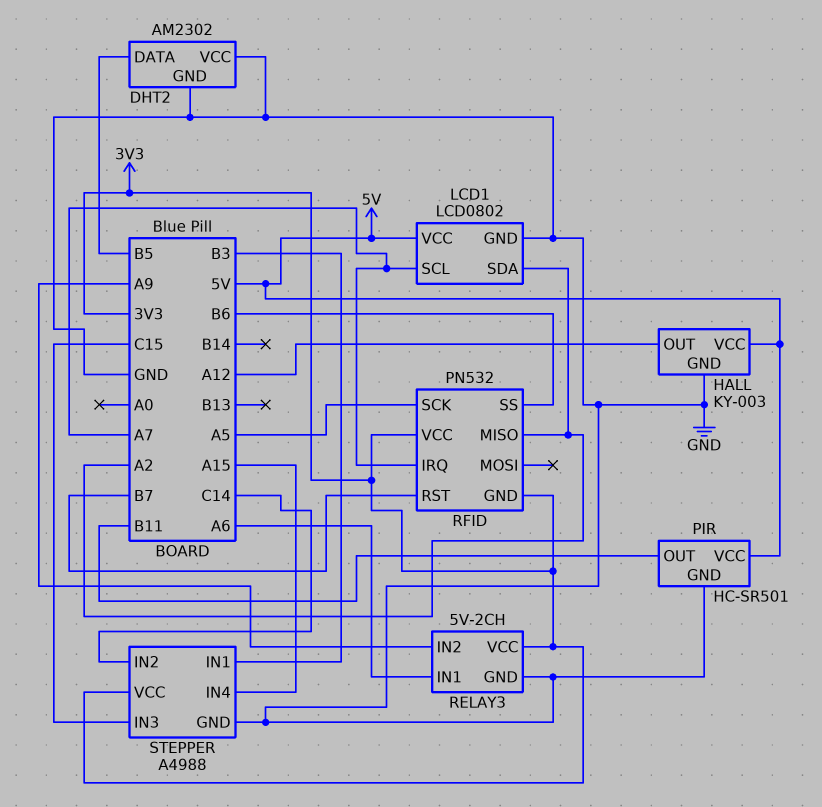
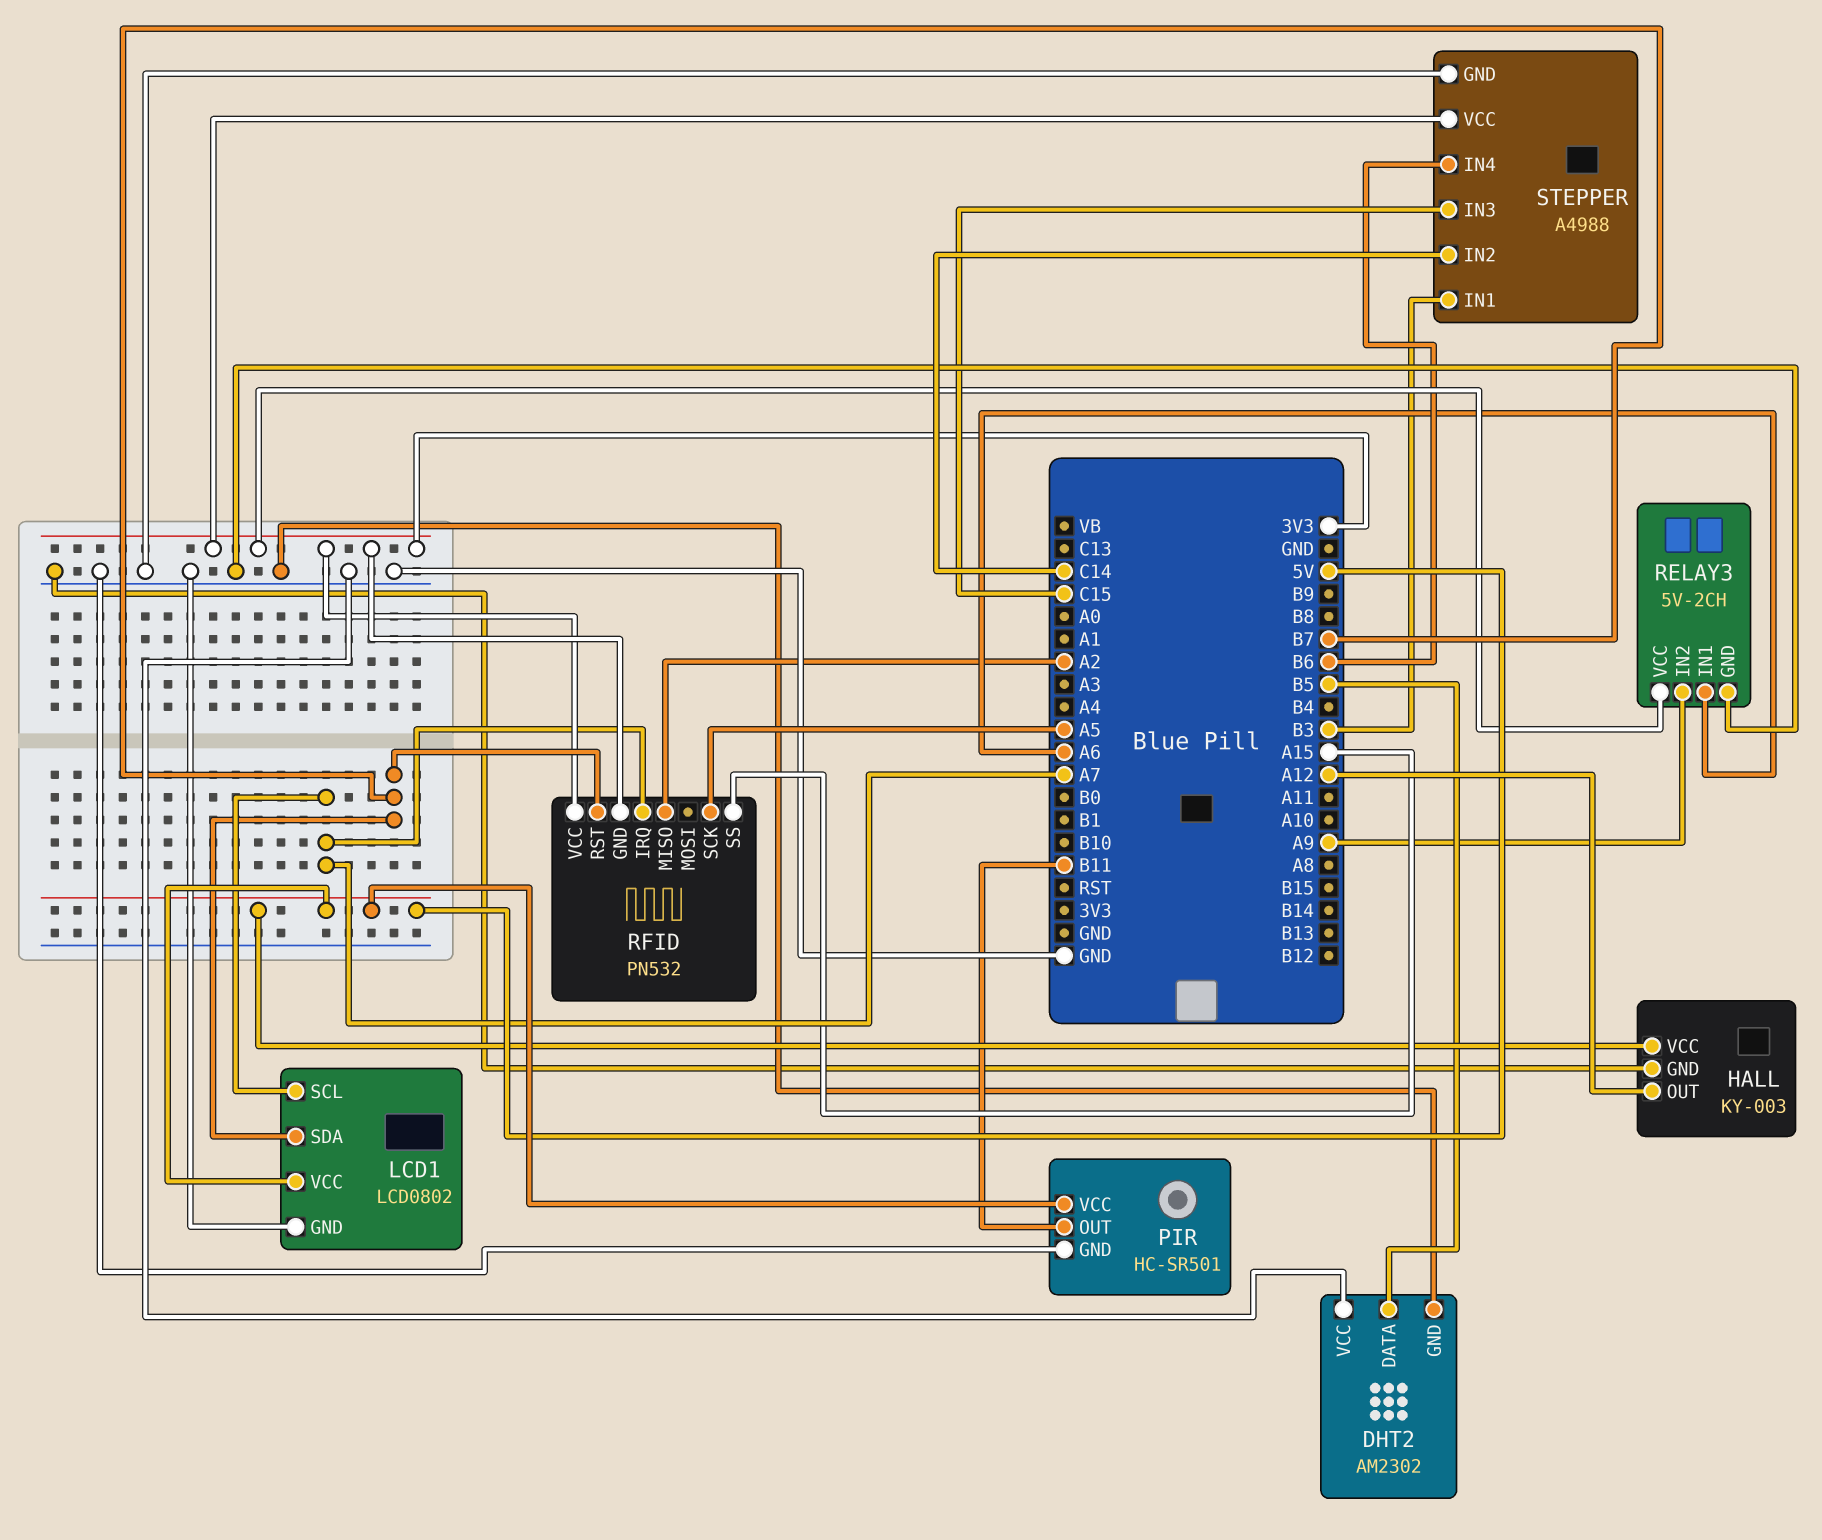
LCD1 pin SDA: A2 -> B7
RFID pin SS: B6 -> A15
STEPPER pin IN4: A15 -> B6

